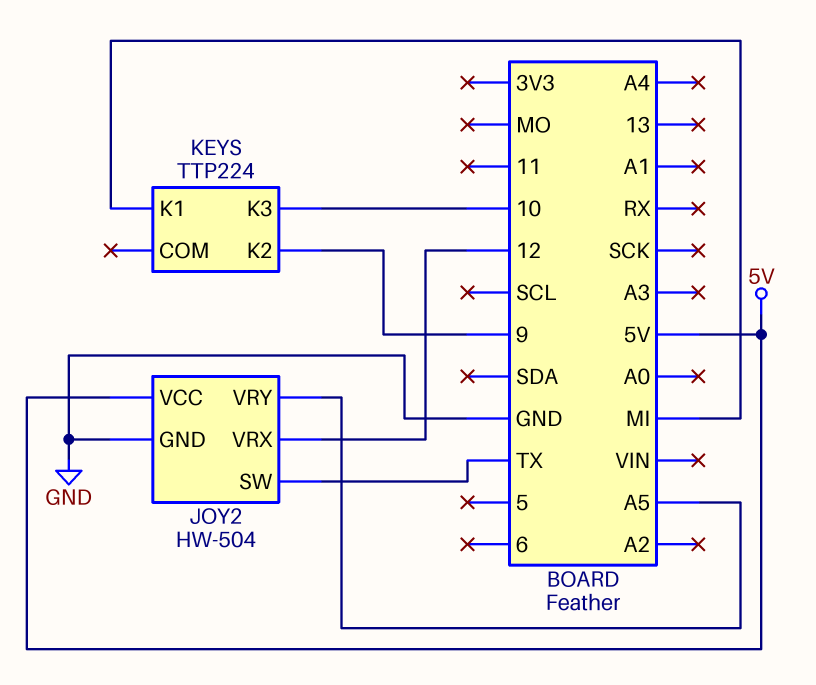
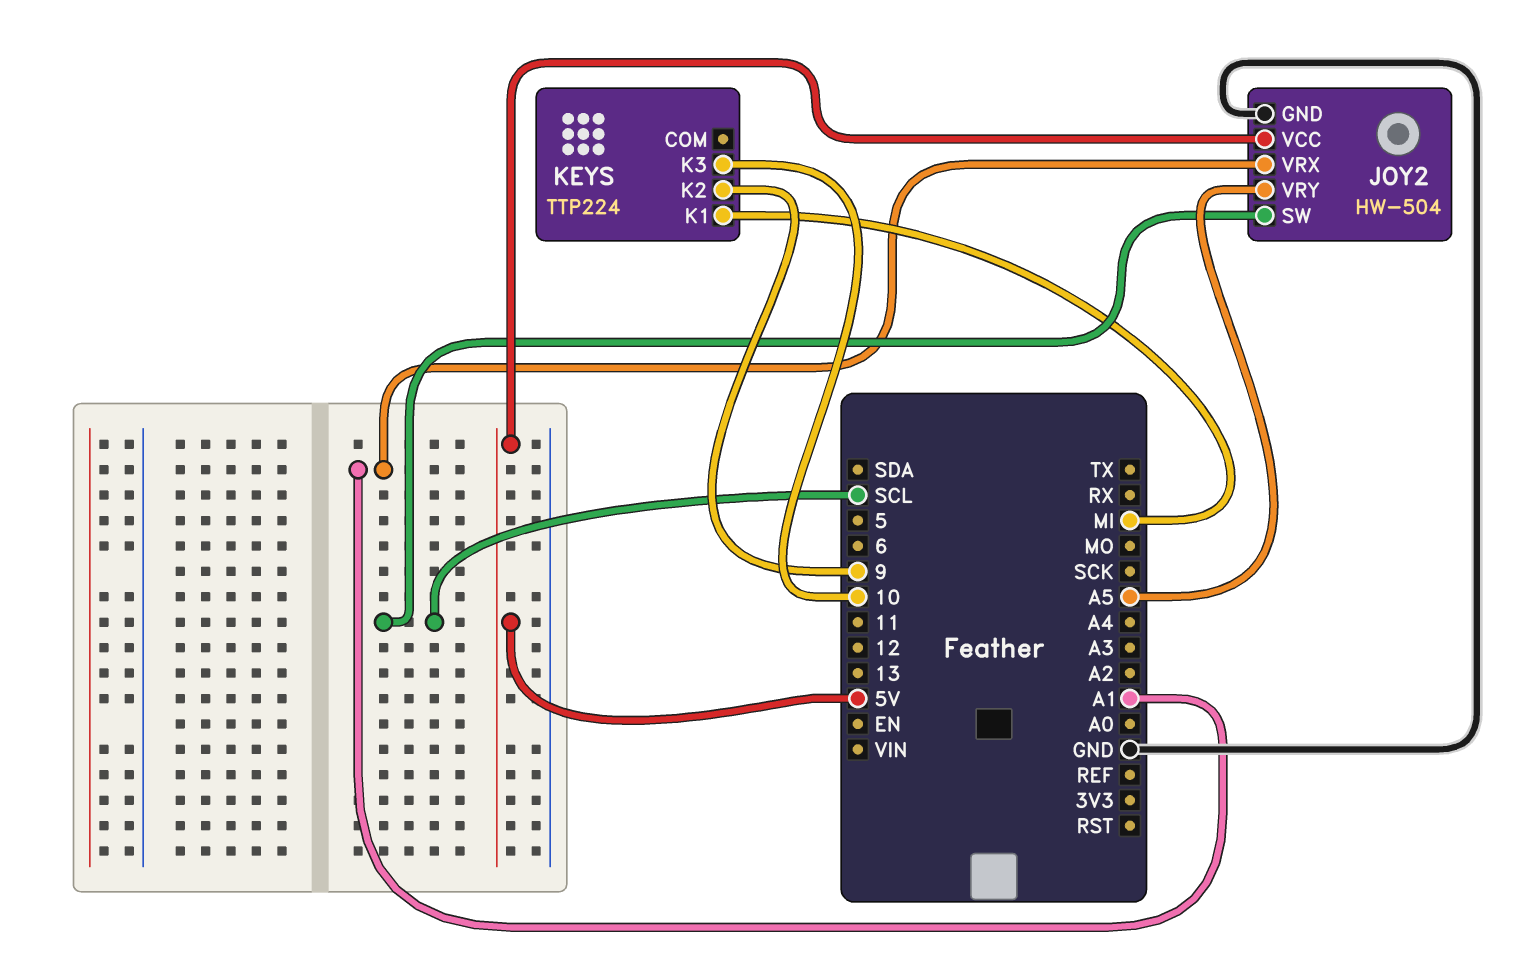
JOY2 pin SW: TX -> SCL
JOY2 pin VRX: 12 -> A1

